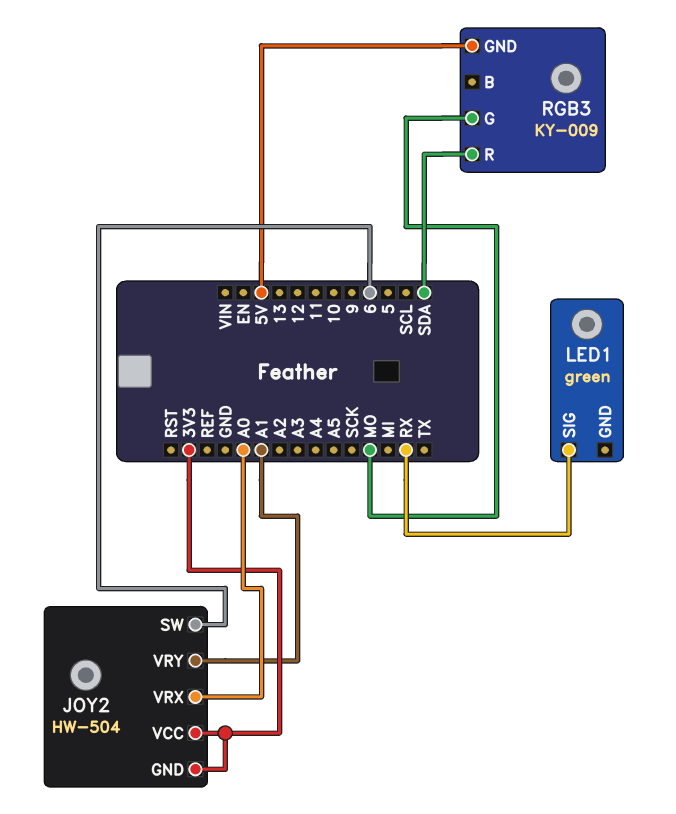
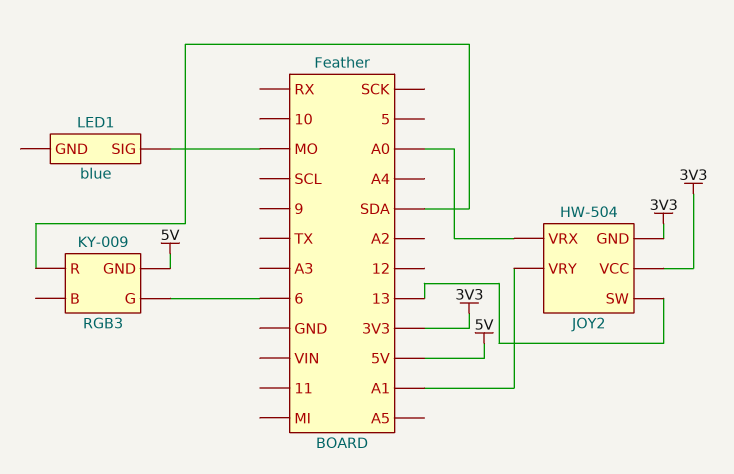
JOY2 pin SW: 6 -> 13
LED1: green -> blue
LED1 pin SIG: RX -> MO
RGB3 pin G: MO -> 6

